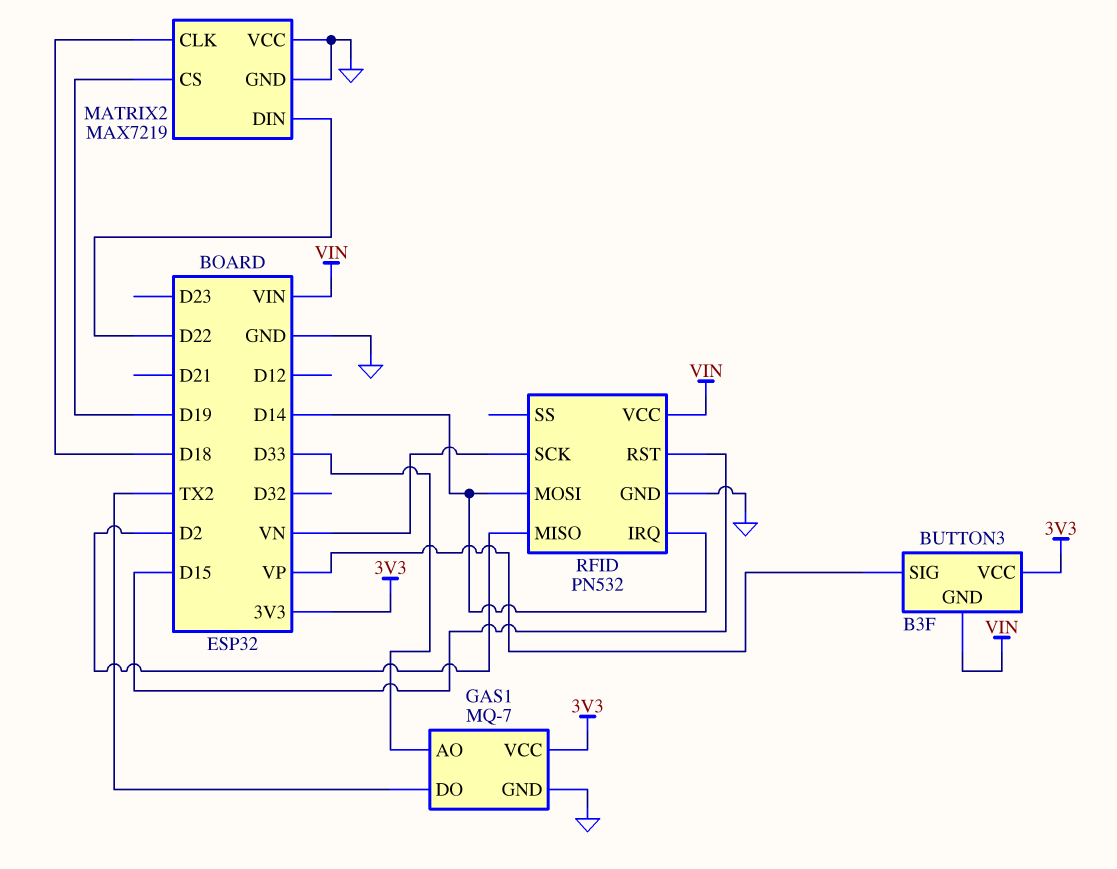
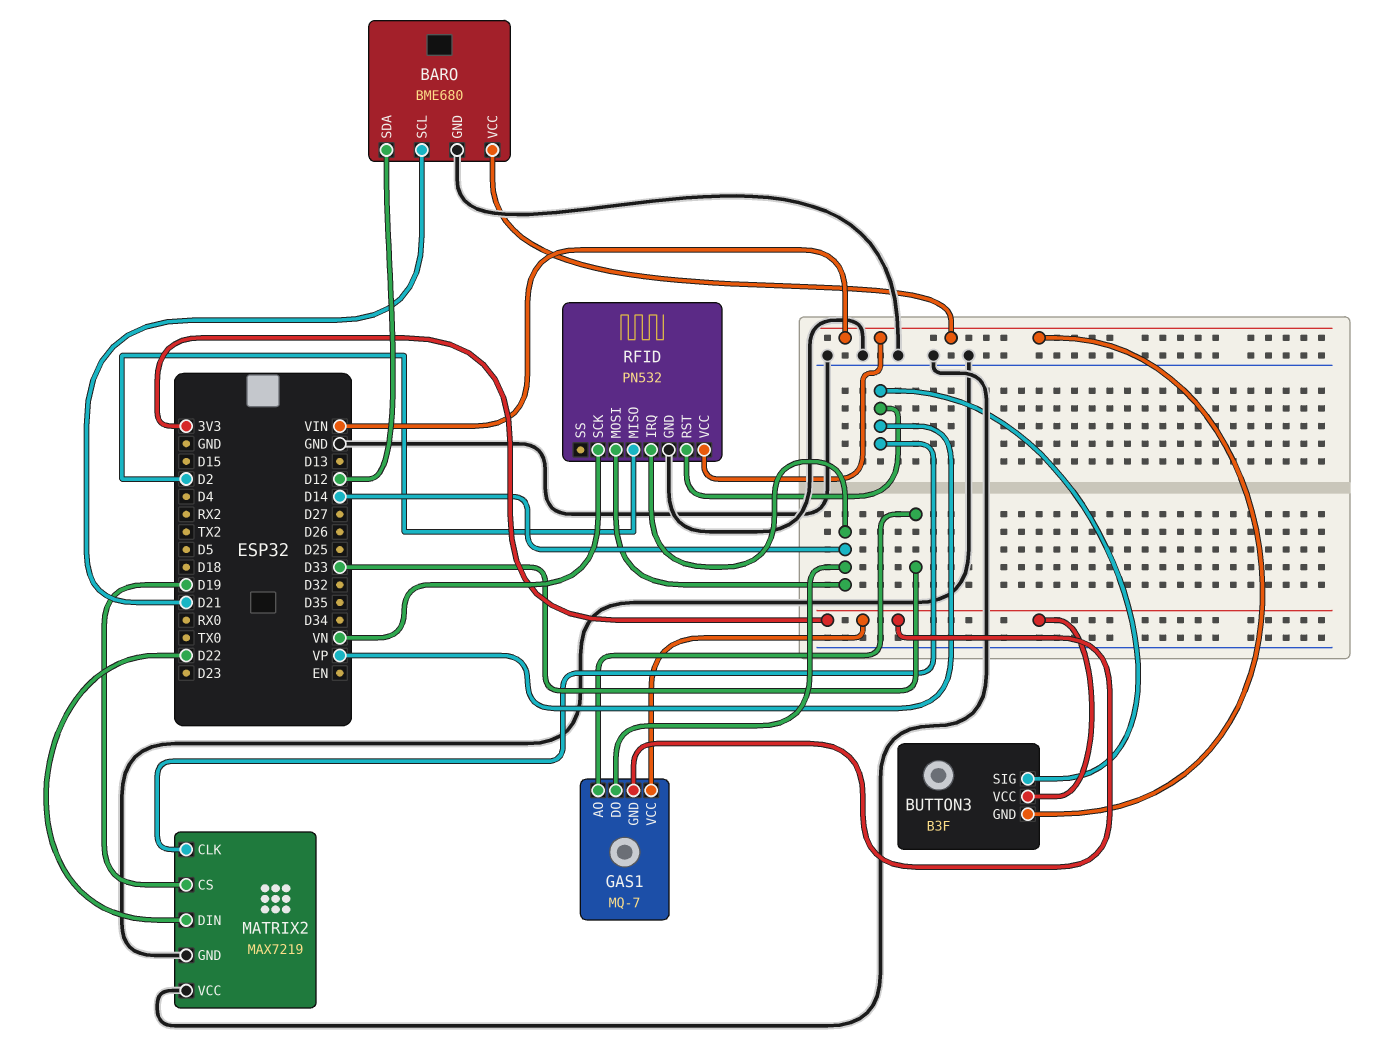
BARO: none -> BME680
BARO pin GND: none -> GND
BARO pin SCL: none -> D21
BARO pin SDA: none -> D12
BARO pin VCC: none -> VIN
GAS1 pin DO: TX2 -> D14
GAS1 pin GND: GND -> 3V3
MATRIX2 pin CLK: D18 -> VP
RFID pin RST: D15 -> VP

